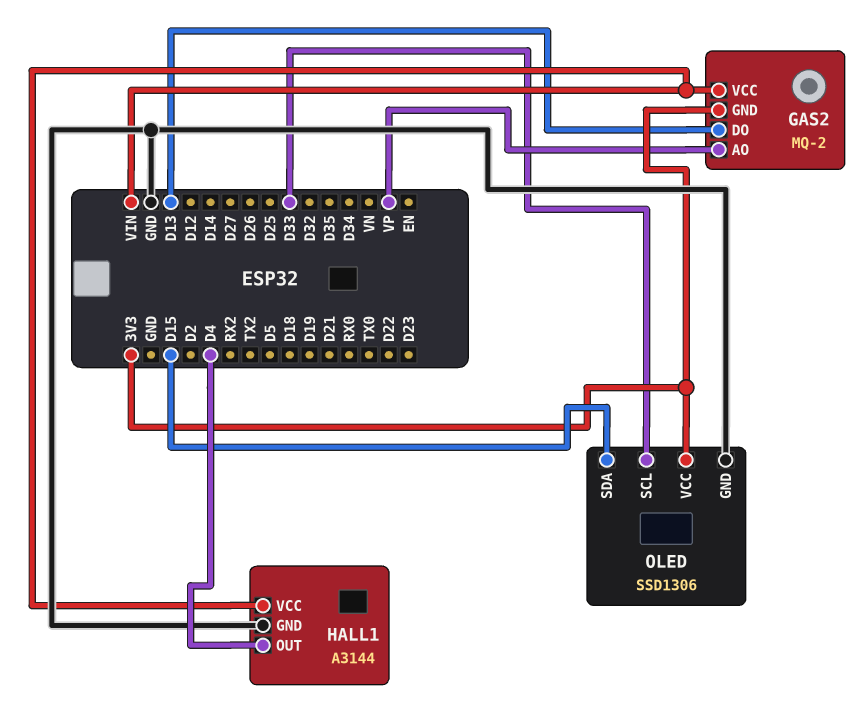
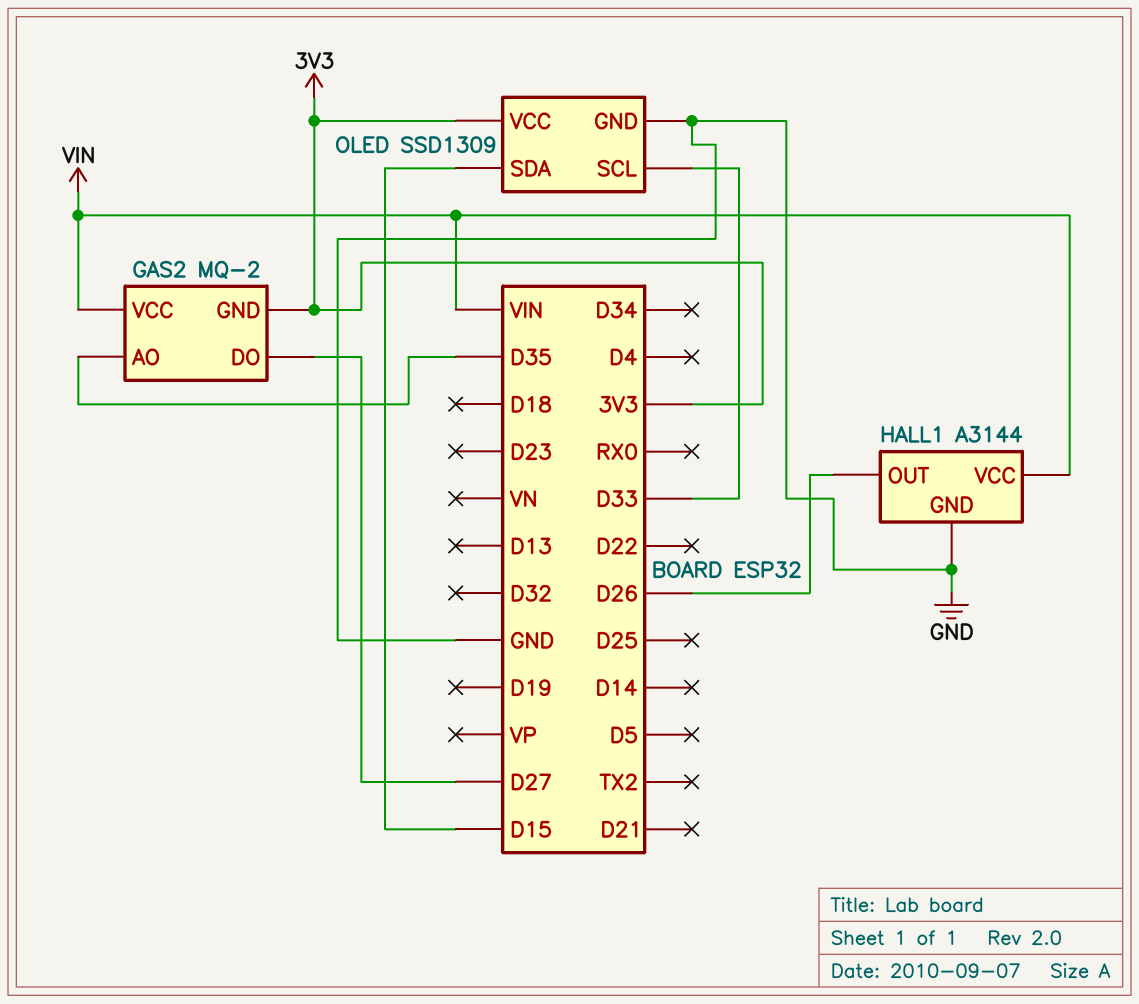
GAS2 pin AO: VP -> D35
GAS2 pin DO: D13 -> D27
HALL1 pin OUT: D4 -> D26
OLED: SSD1306 -> SSD1309

